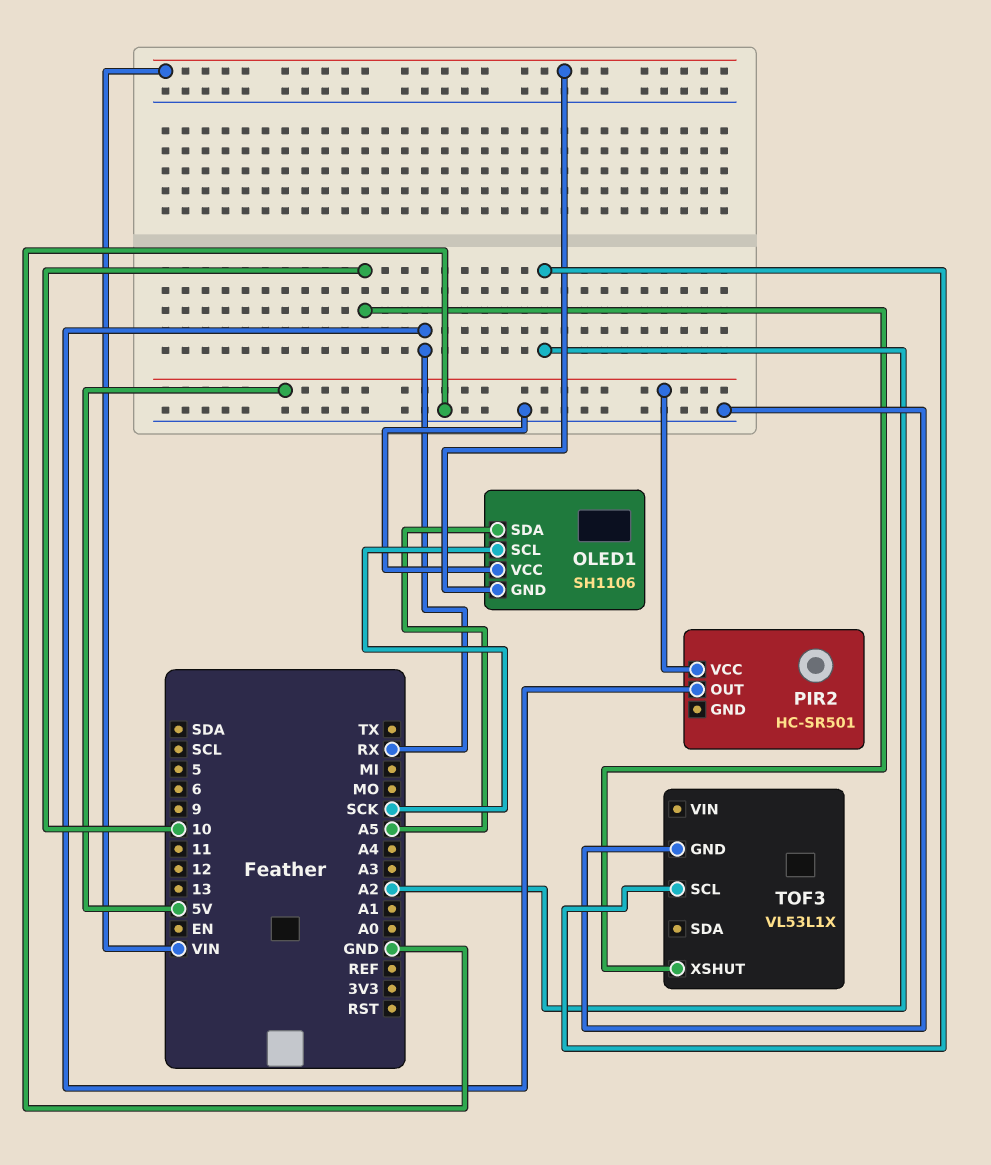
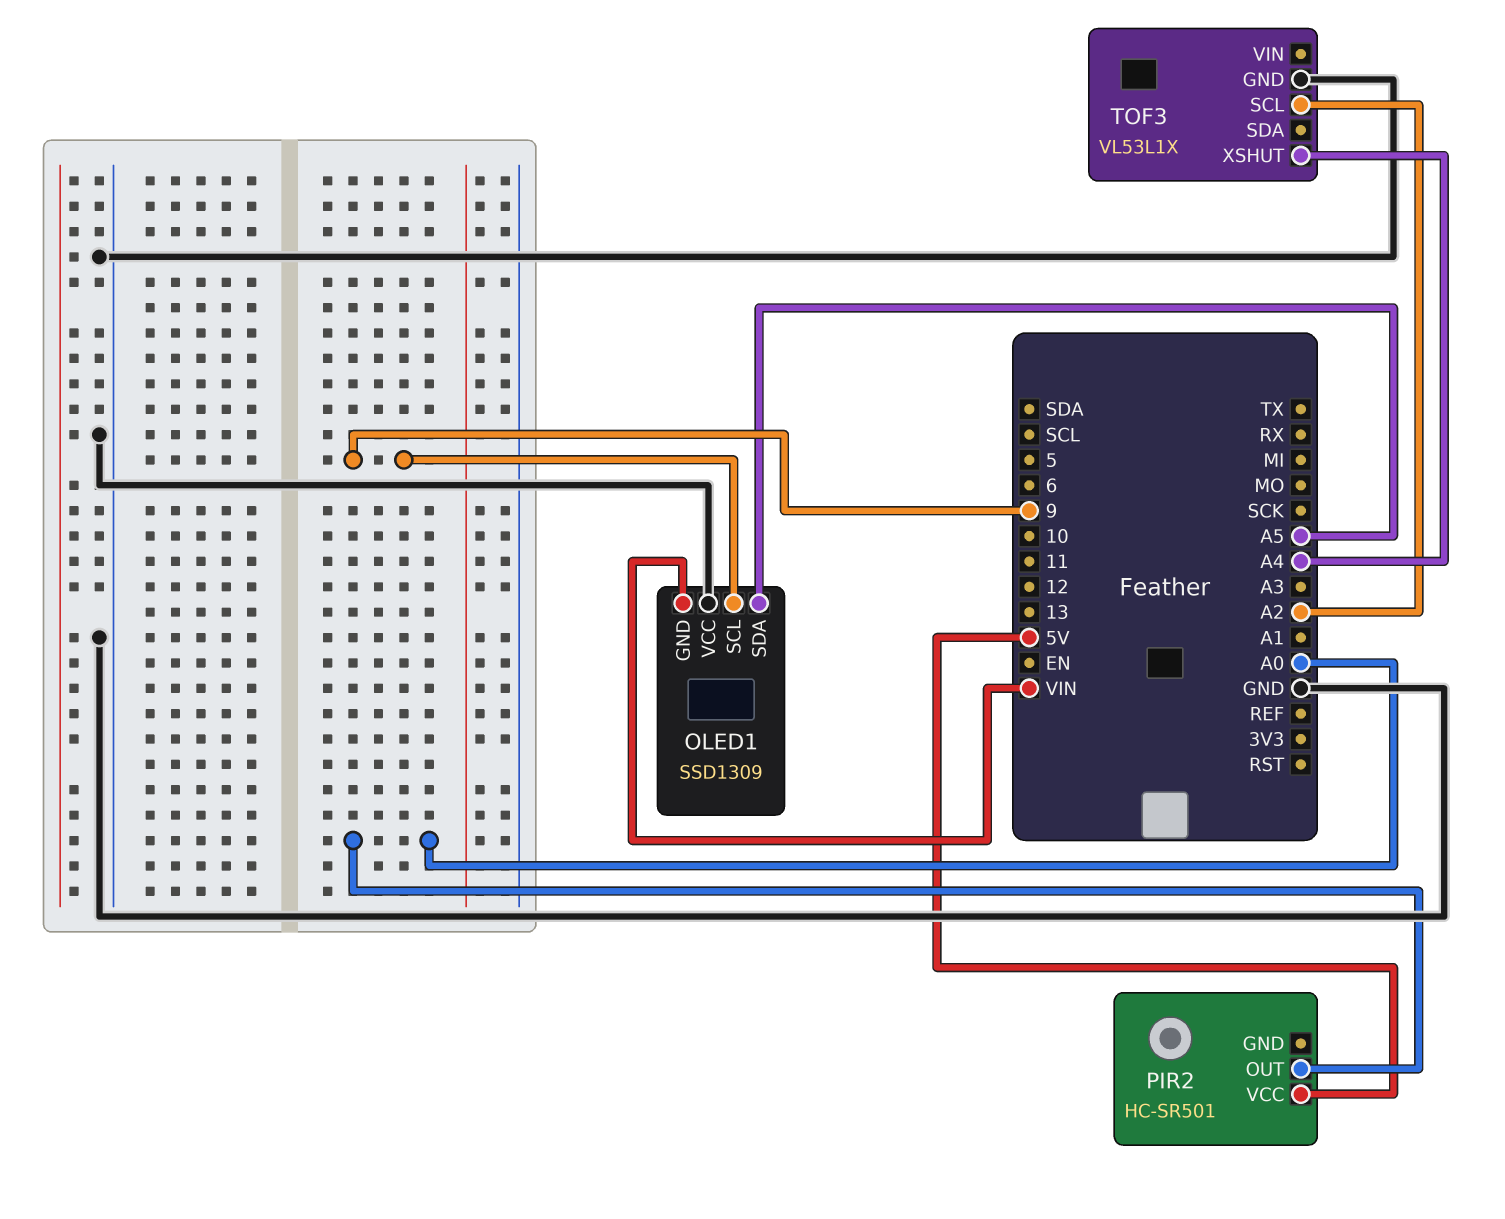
OLED1: SH1106 -> SSD1309
OLED1 pin SCL: SCK -> 9
PIR2 pin OUT: RX -> A0
TOF3 pin XSHUT: 10 -> A4

